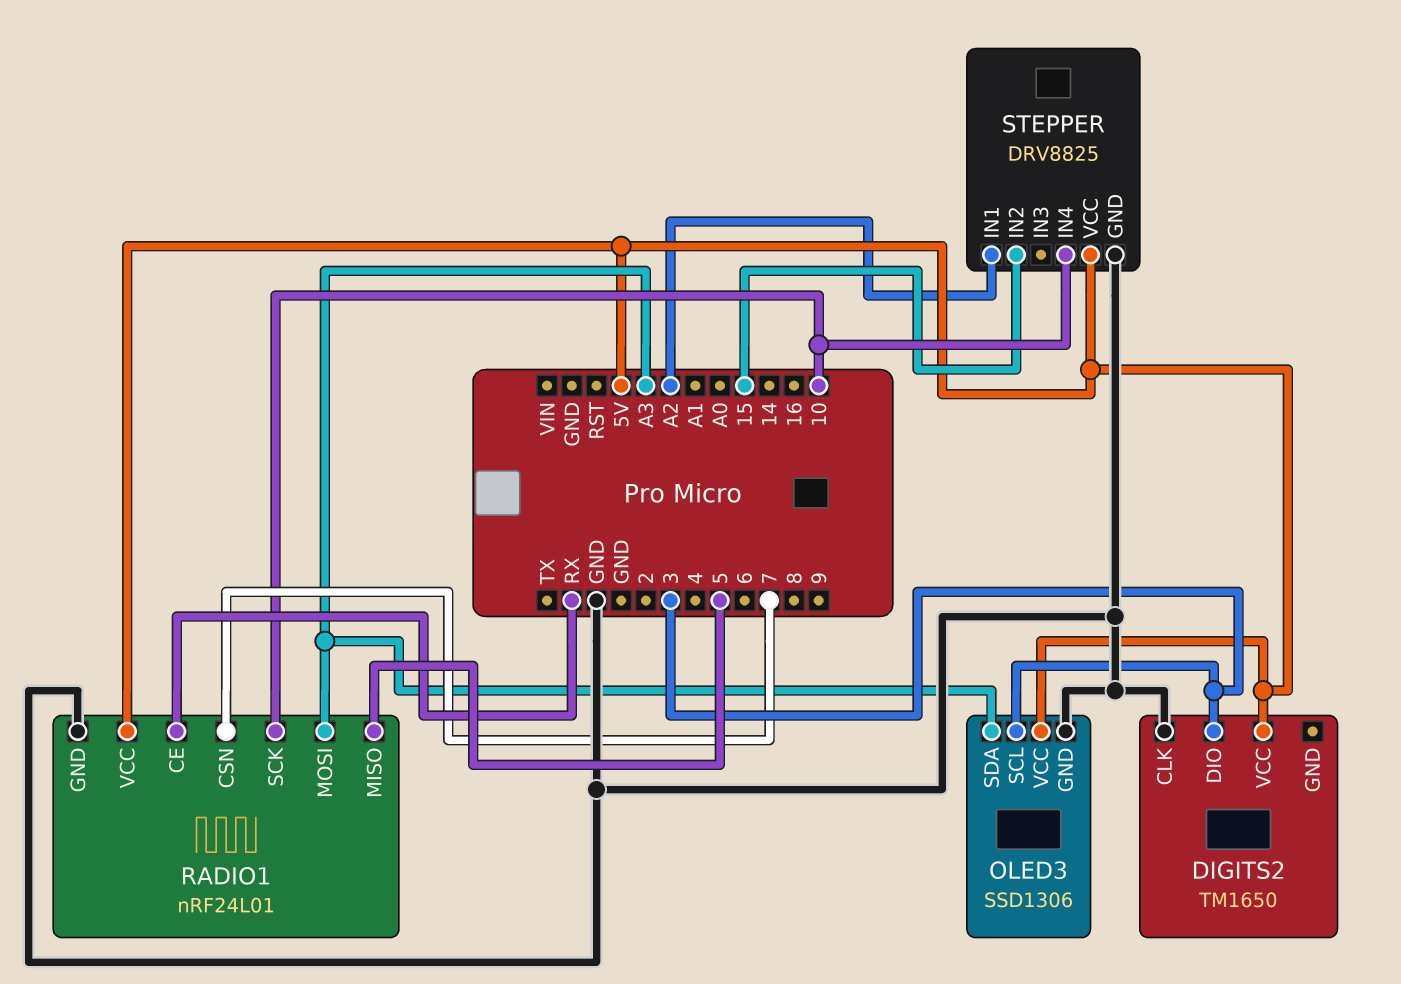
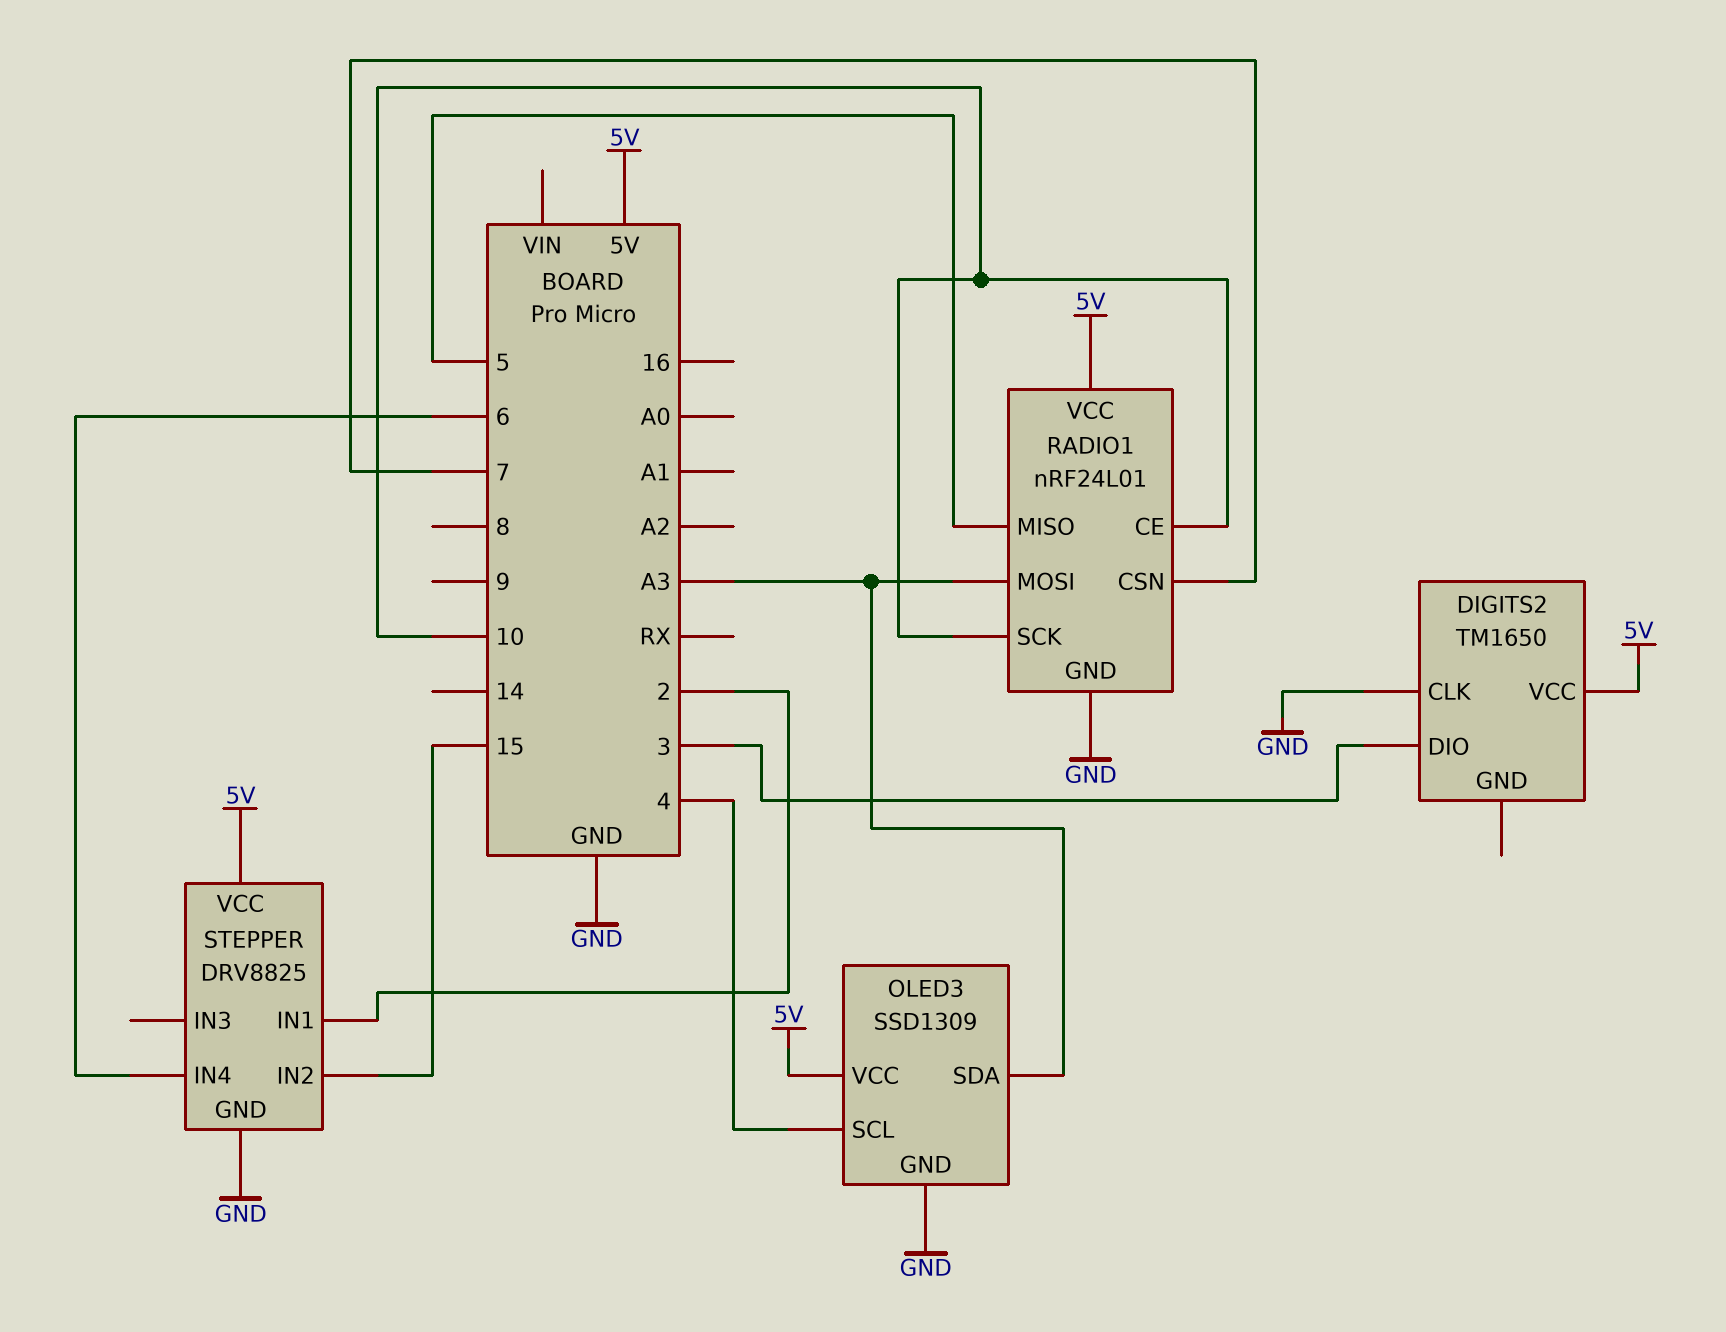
OLED3: SSD1306 -> SSD1309
OLED3 pin SCL: 3 -> 4
RADIO1 pin CE: RX -> 10
STEPPER pin IN1: A2 -> 2
STEPPER pin IN4: 10 -> 6

